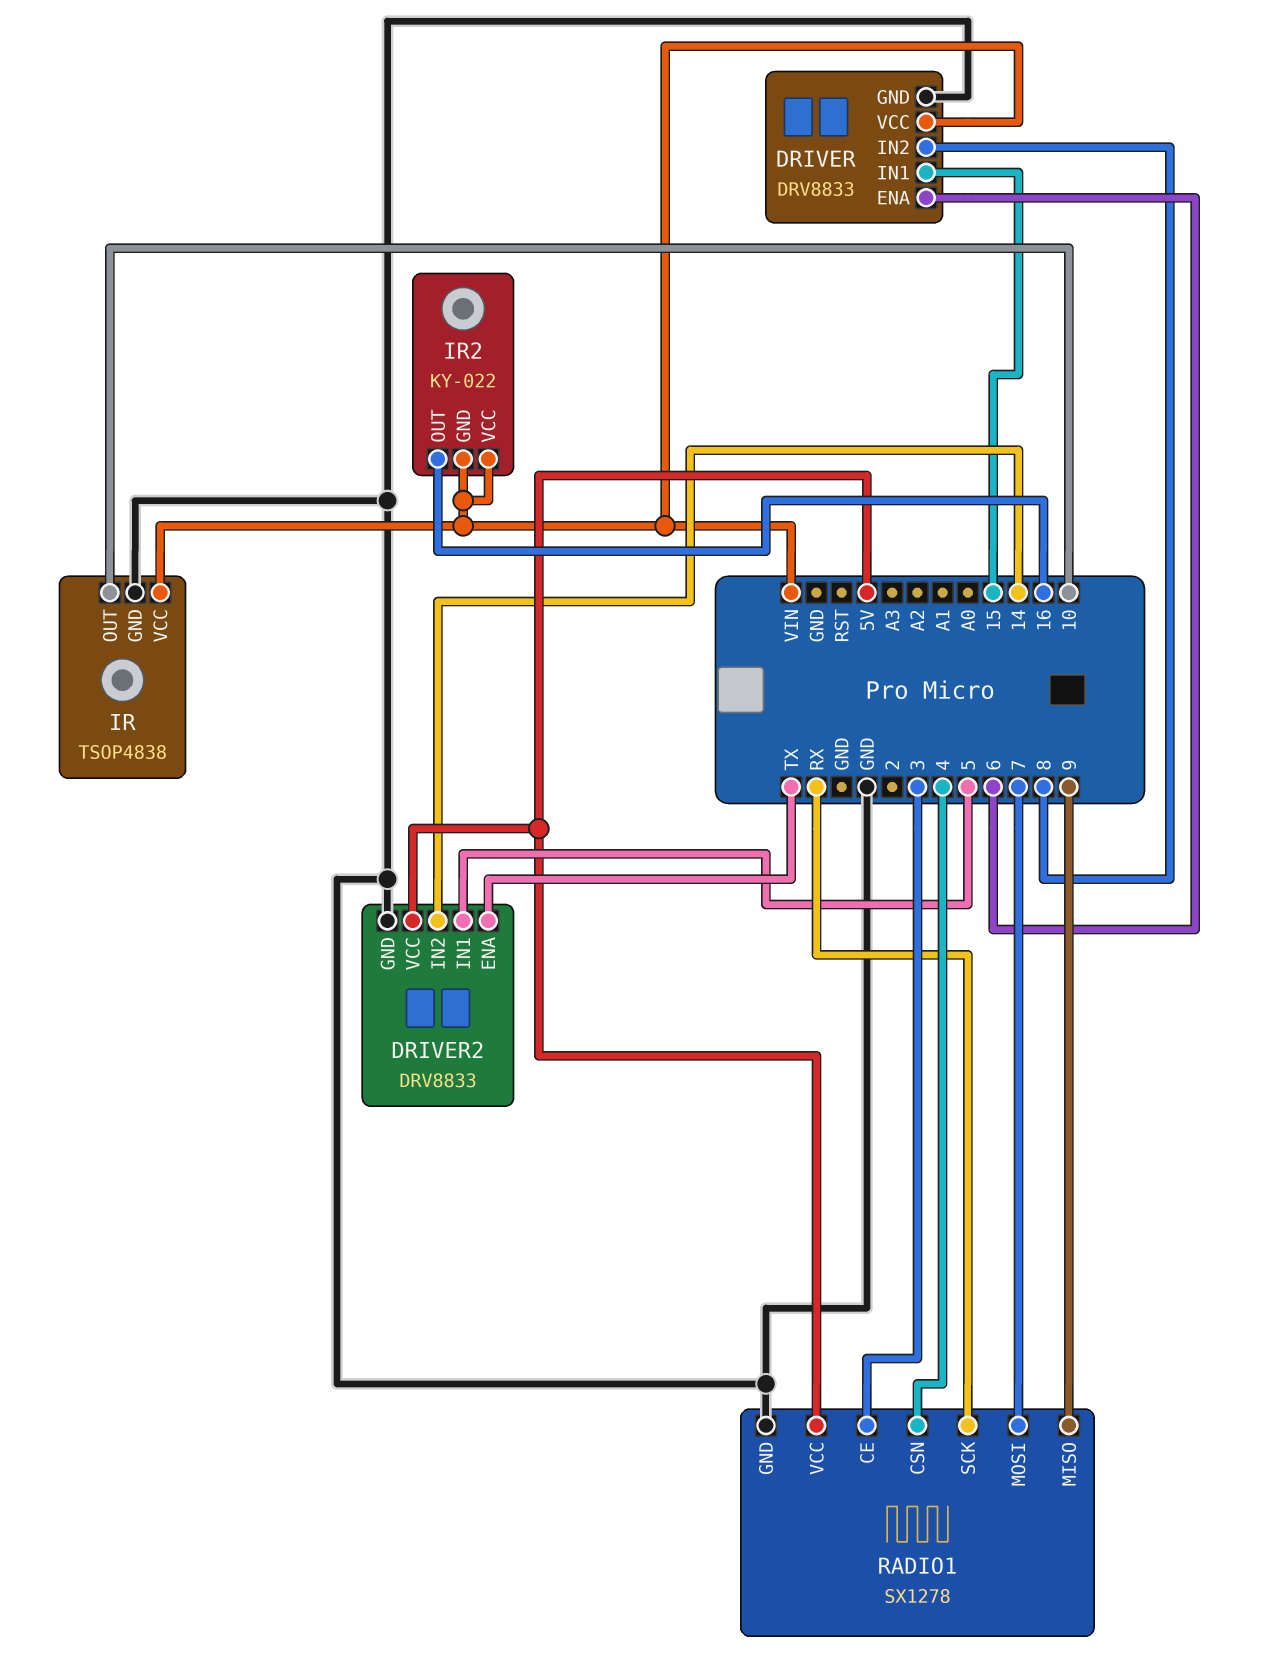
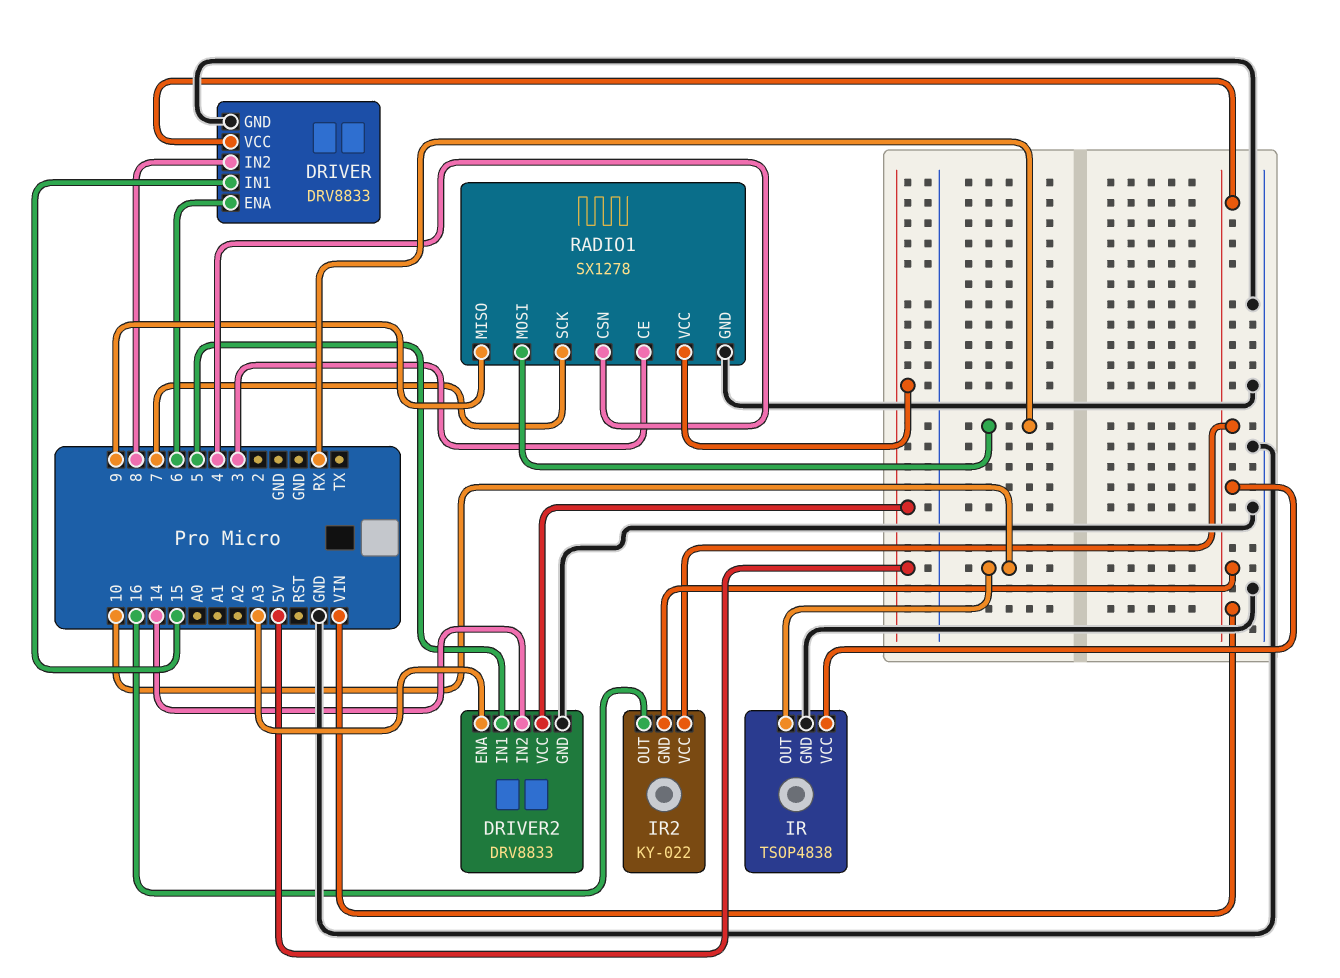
DRIVER2 pin ENA: TX -> A3
RADIO1 pin MOSI: 7 -> RX
RADIO1 pin SCK: RX -> 7

